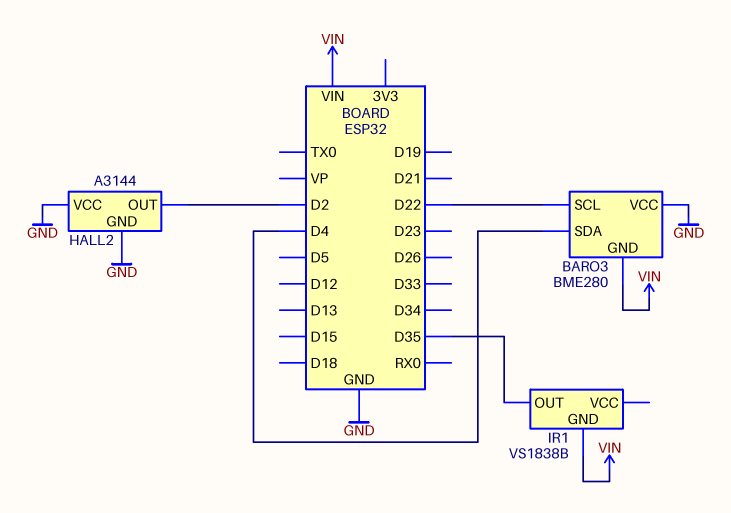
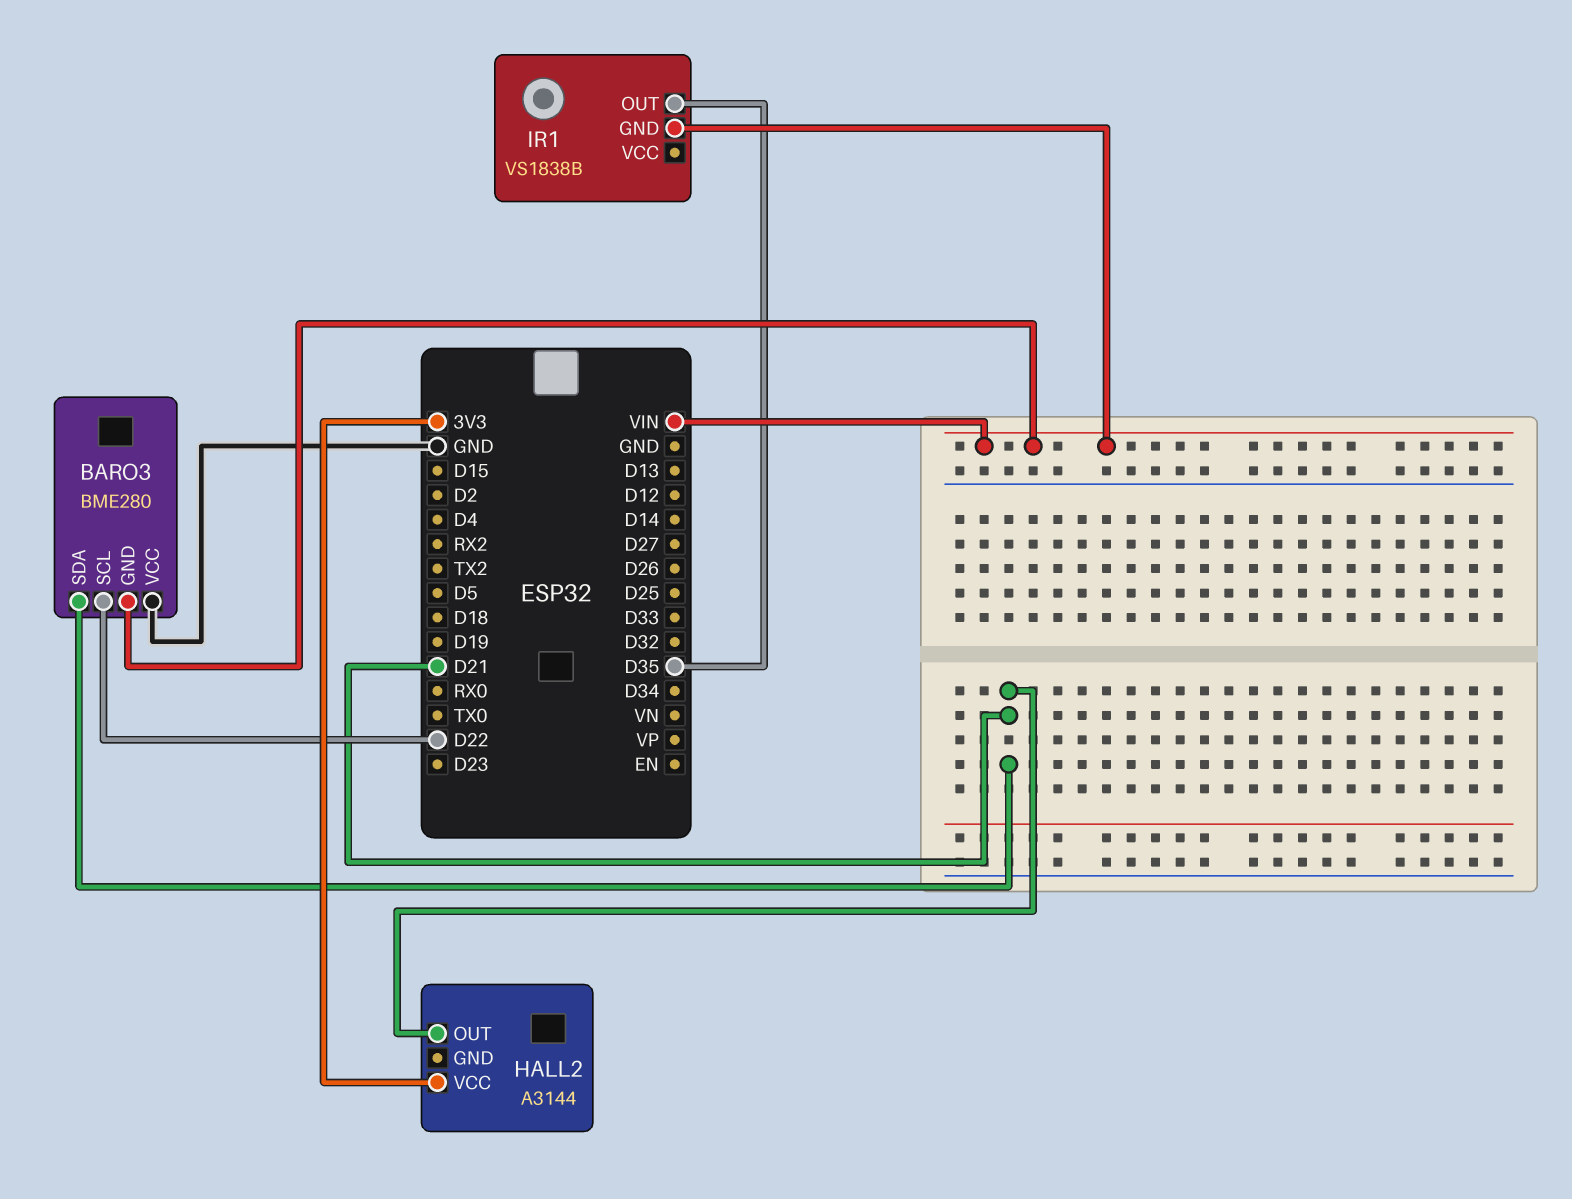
BARO3 pin SDA: D4 -> D21
HALL2 pin GND: GND -> none
HALL2 pin OUT: D2 -> D21
HALL2 pin VCC: GND -> 3V3

